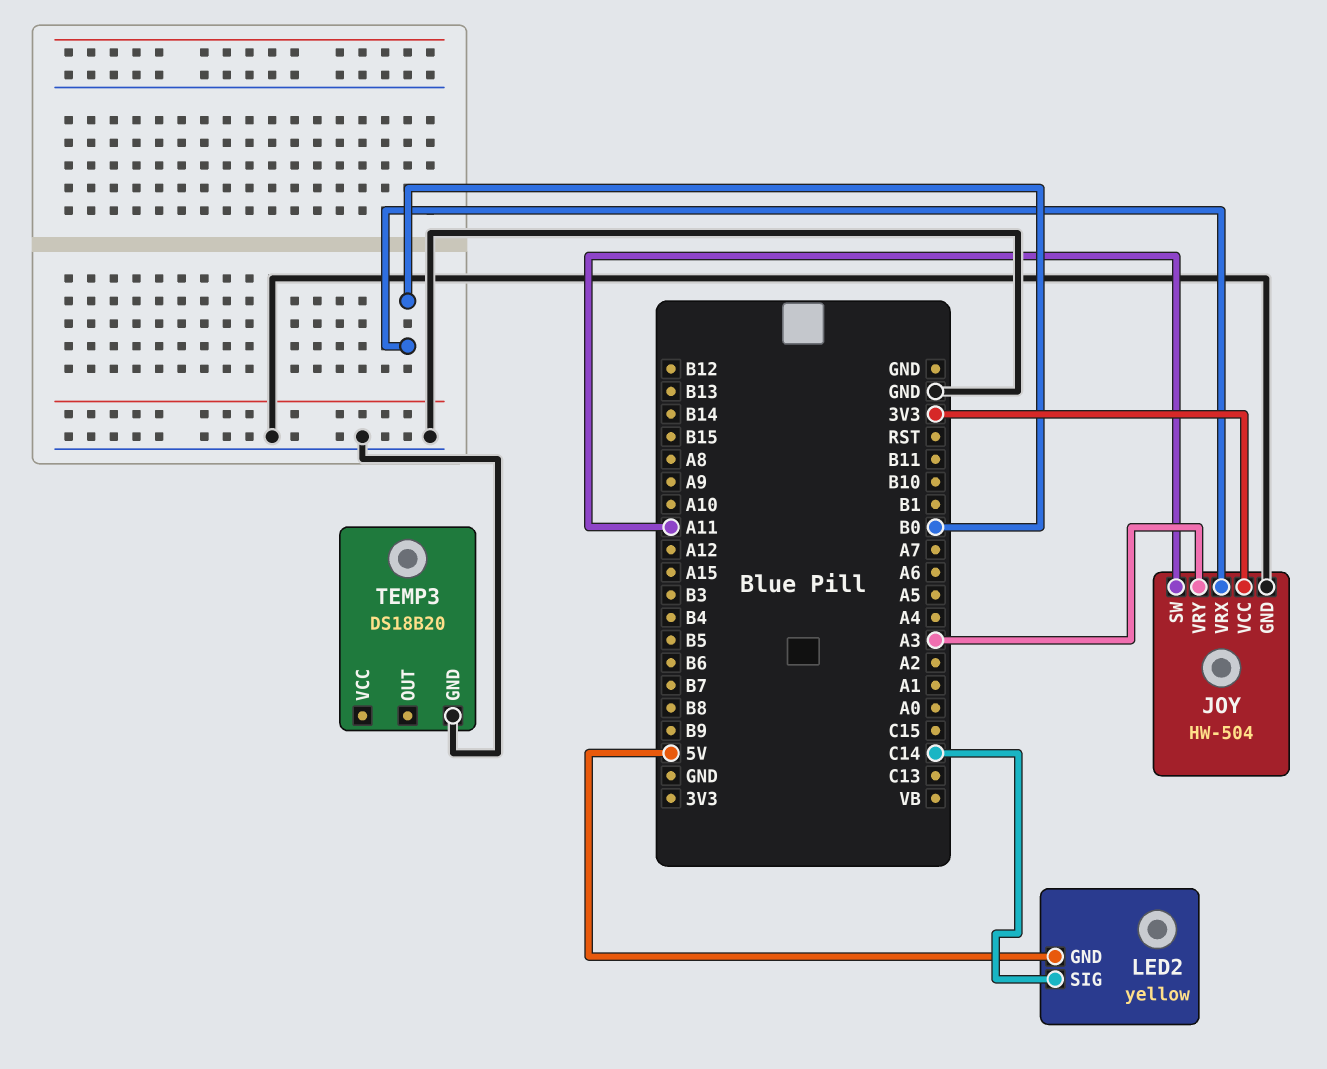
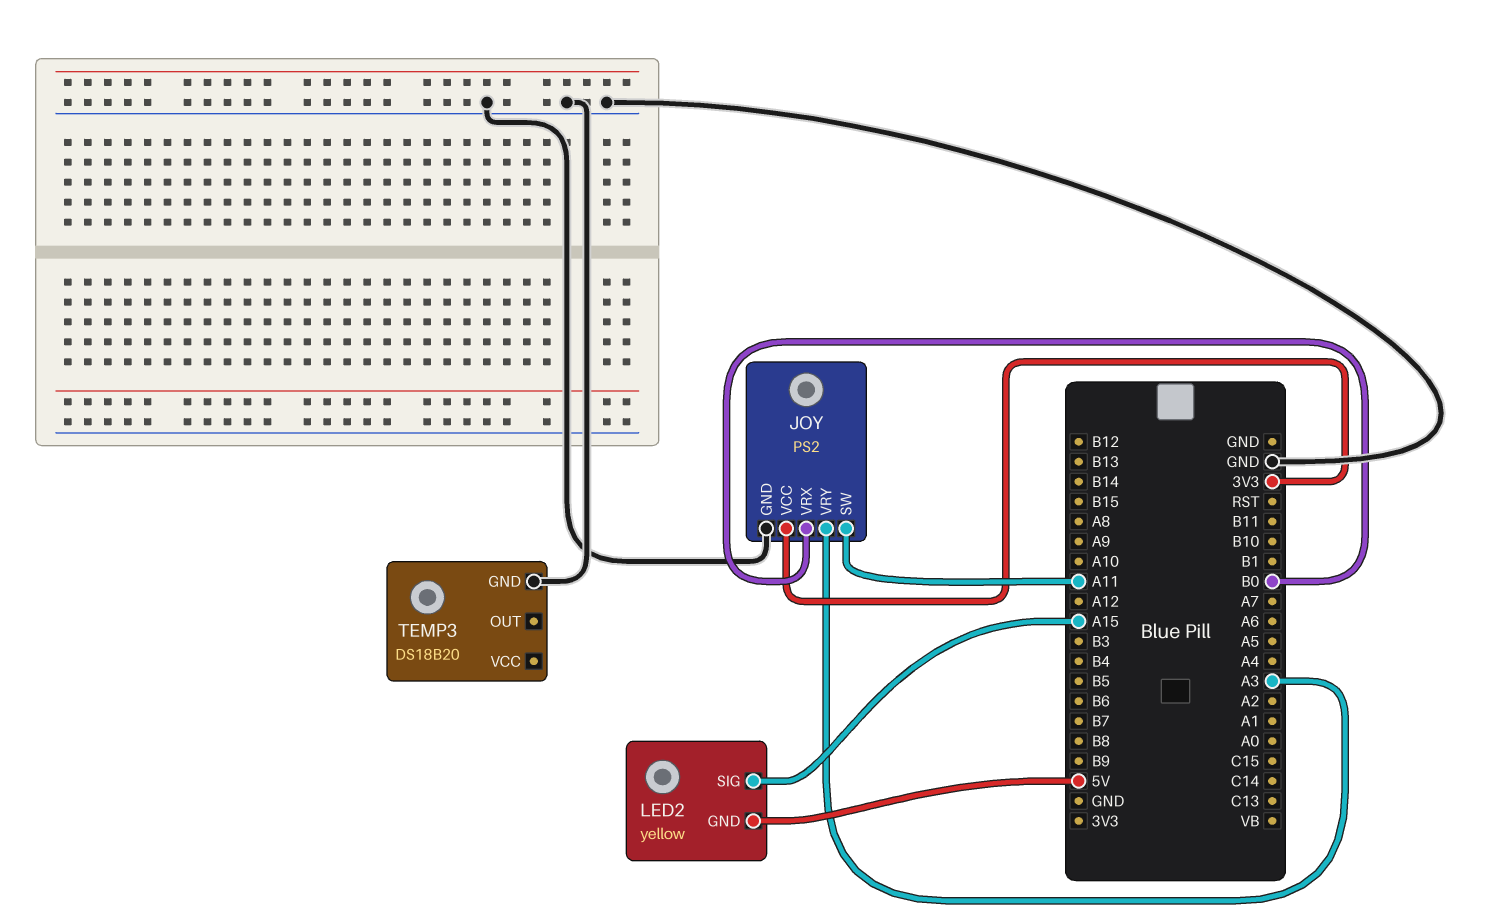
JOY: HW-504 -> PS2
LED2 pin SIG: C14 -> A15

